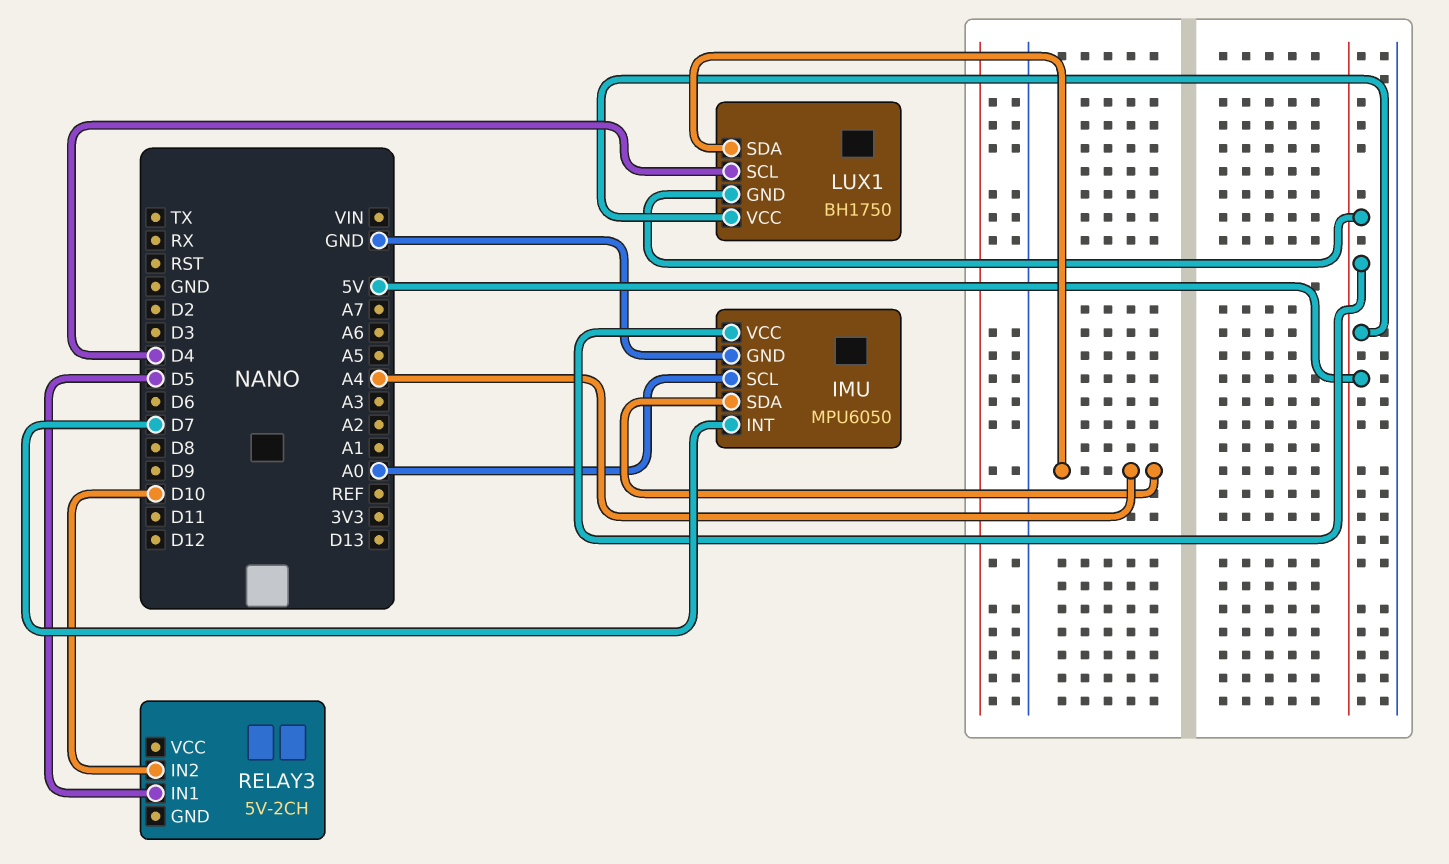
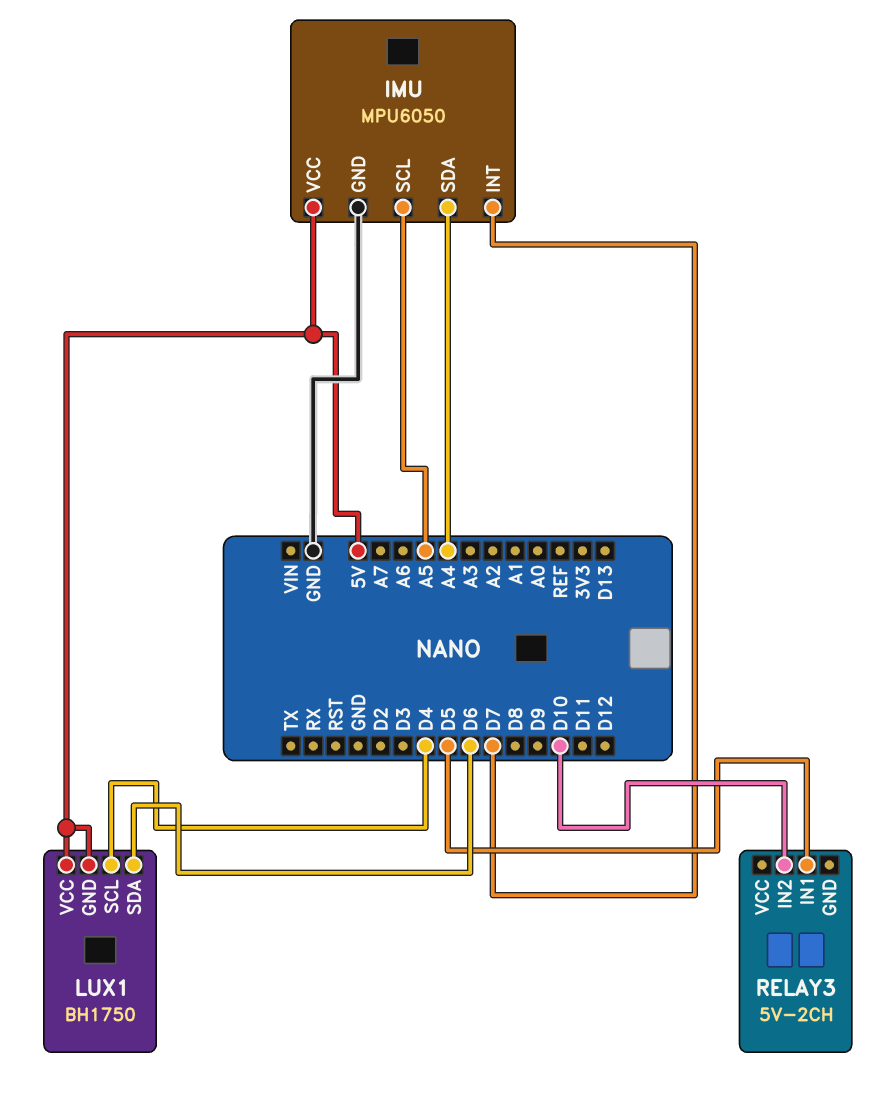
IMU pin SCL: A0 -> A5
LUX1 pin SDA: A4 -> D6

